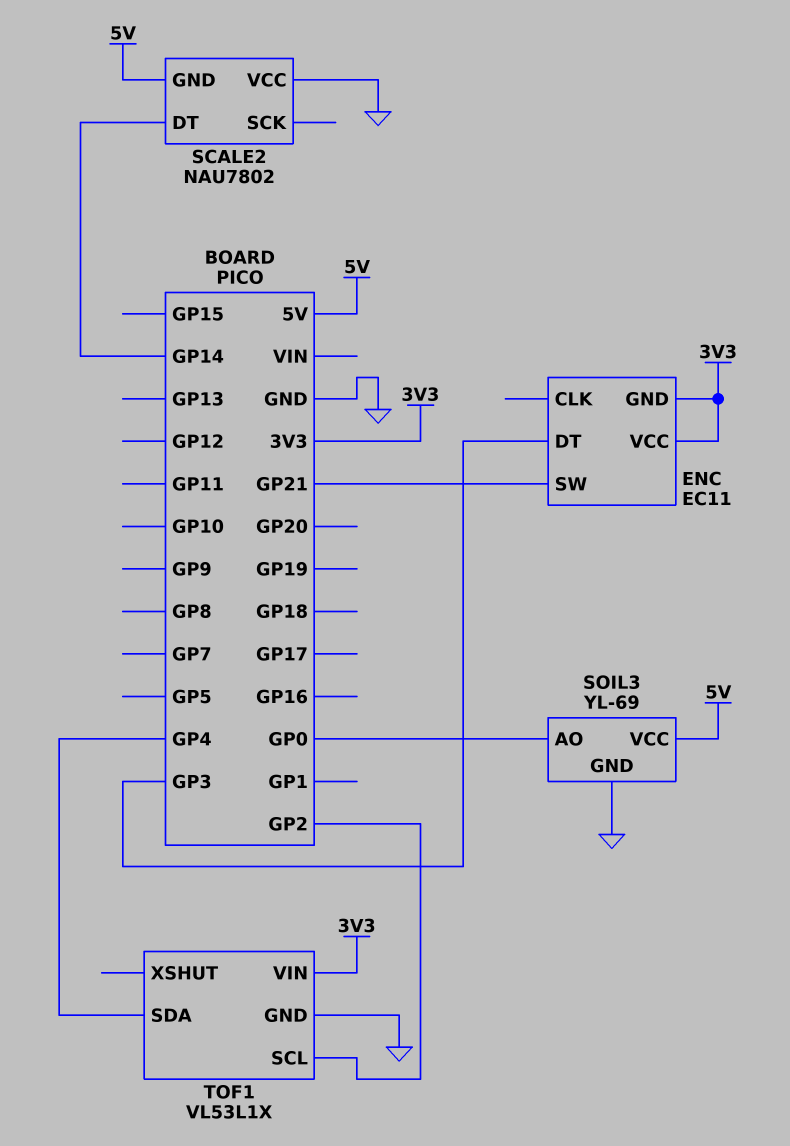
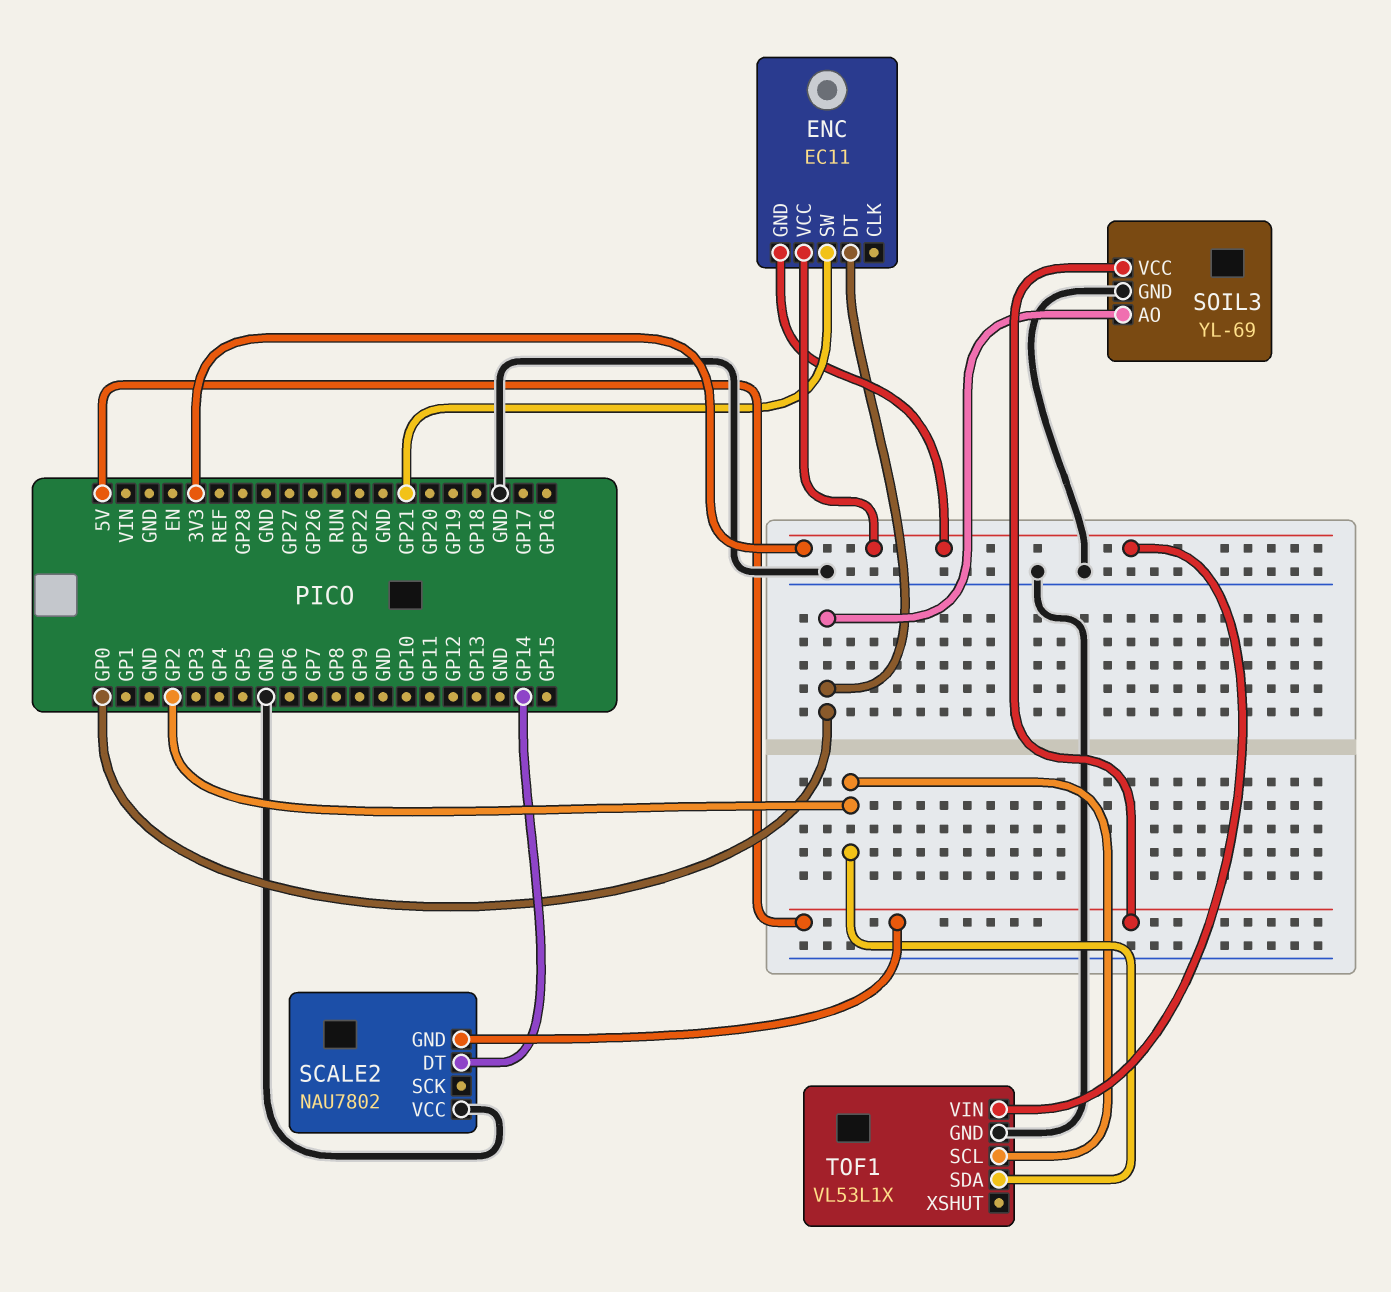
ENC pin DT: GP3 -> GP0
TOF1 pin SDA: GP4 -> GP2

